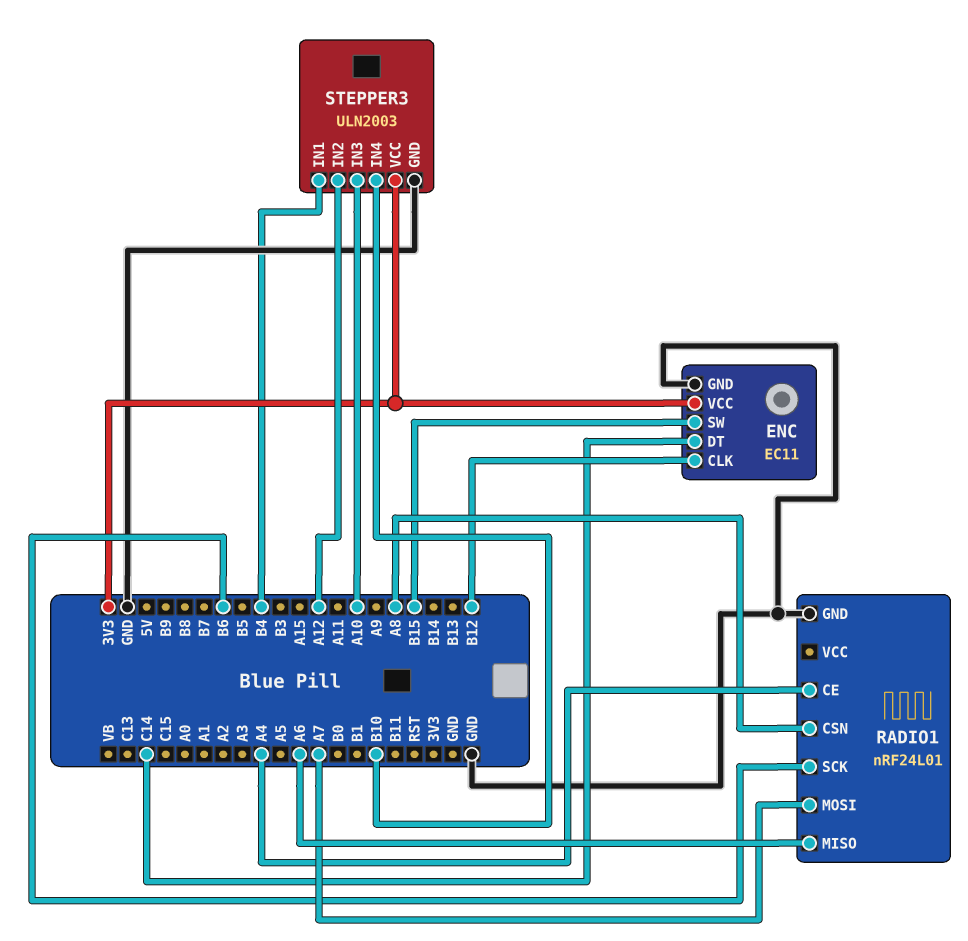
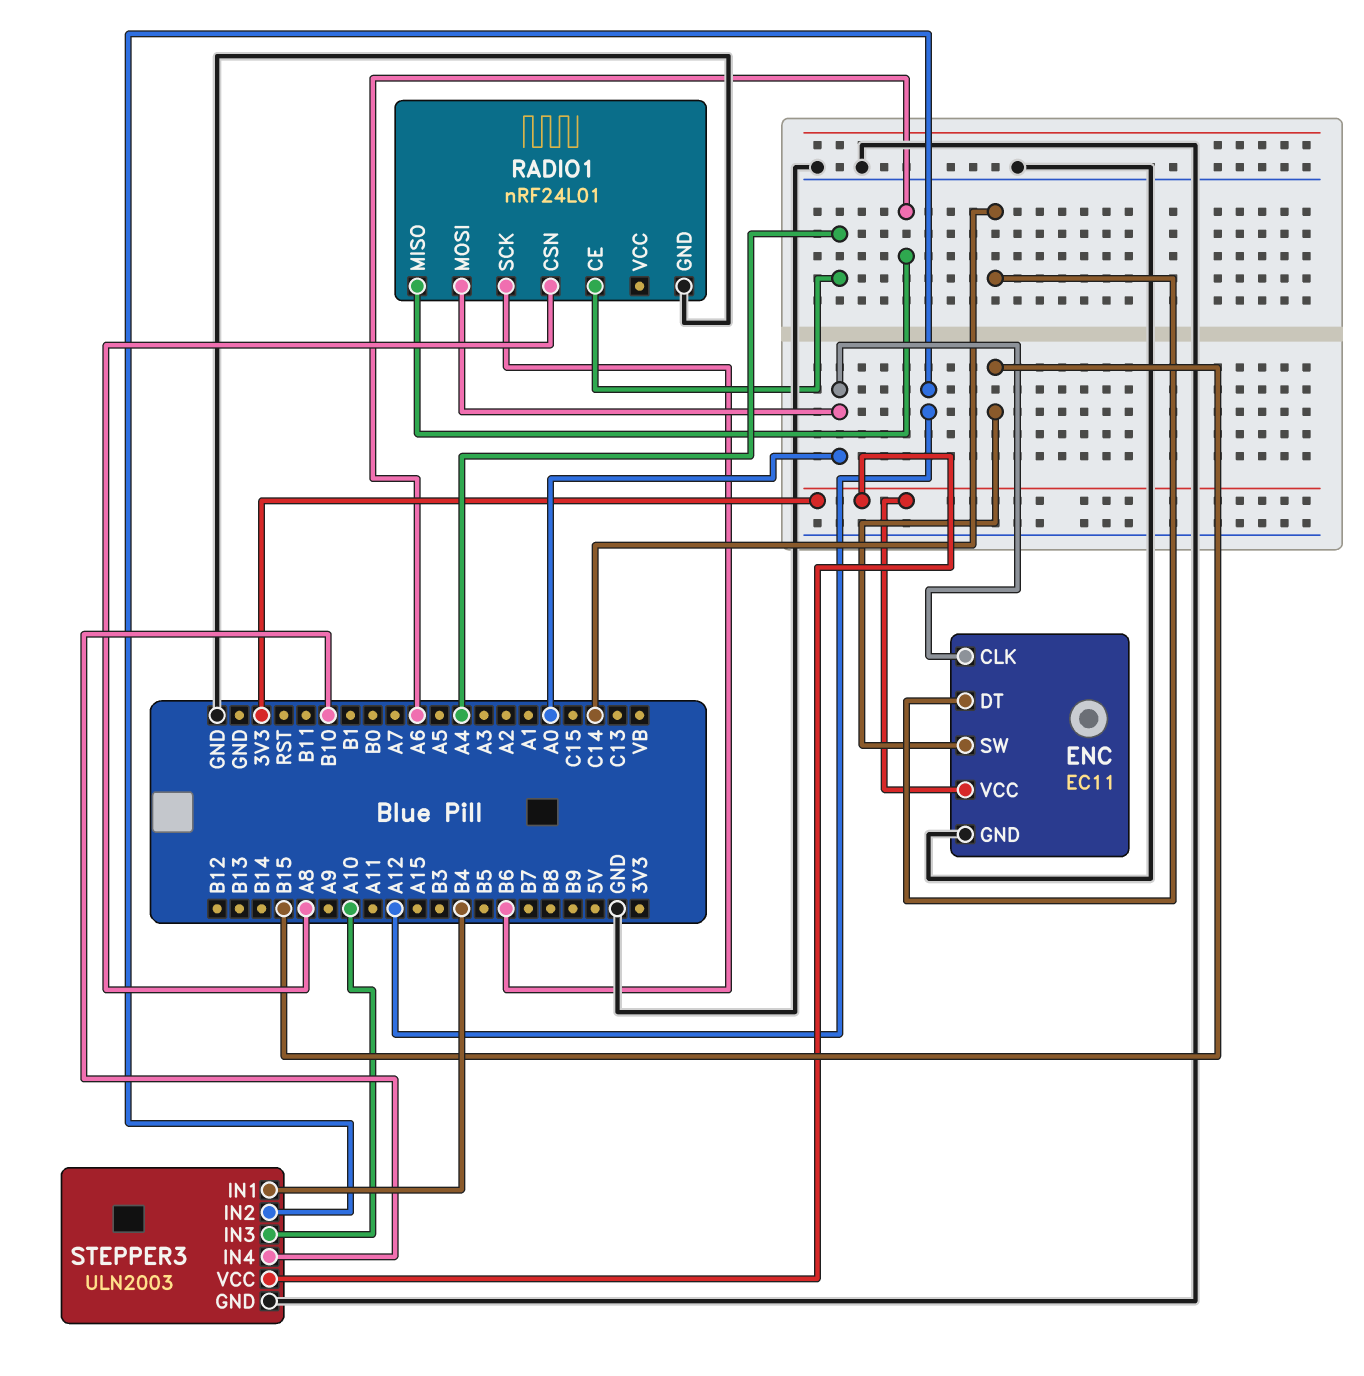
ENC pin CLK: B12 -> A0
RADIO1 pin MOSI: A7 -> A0

